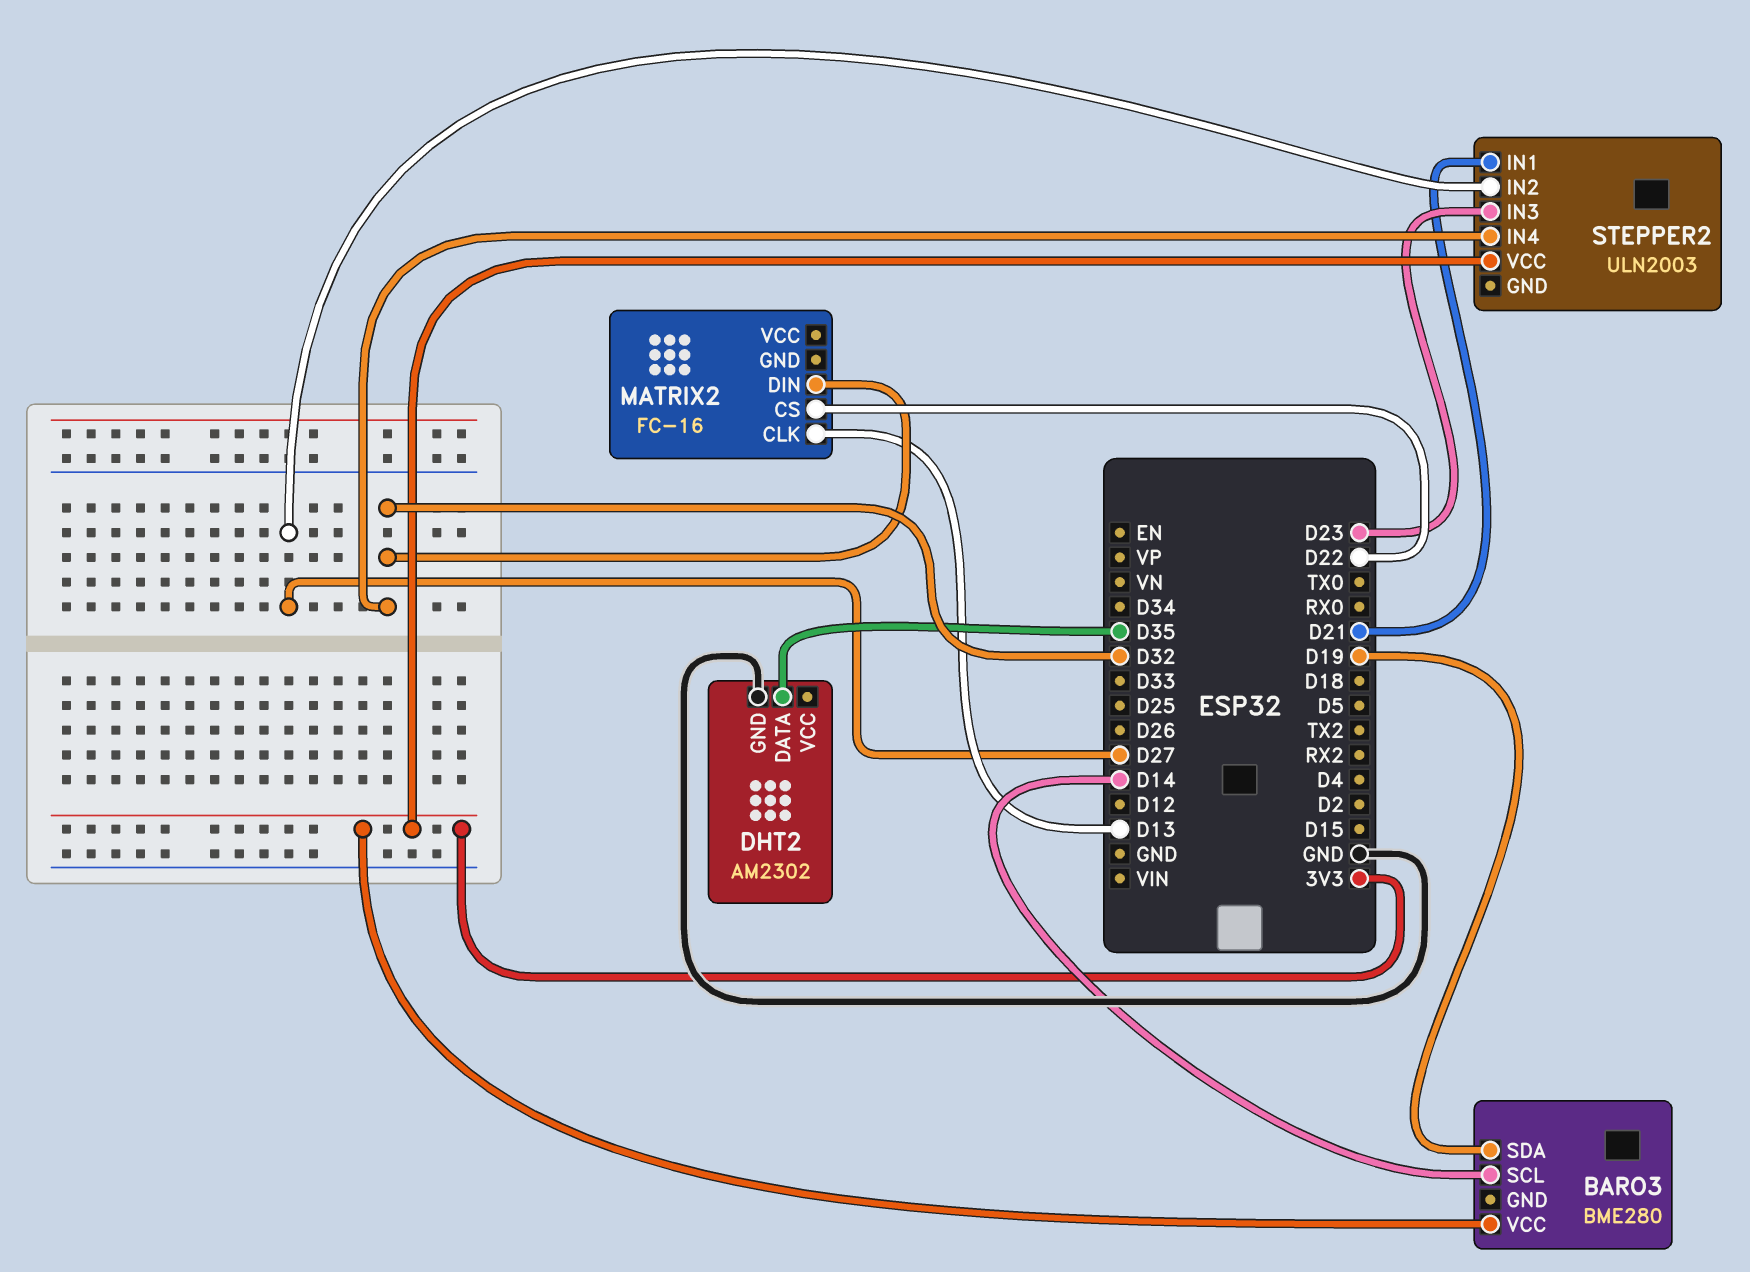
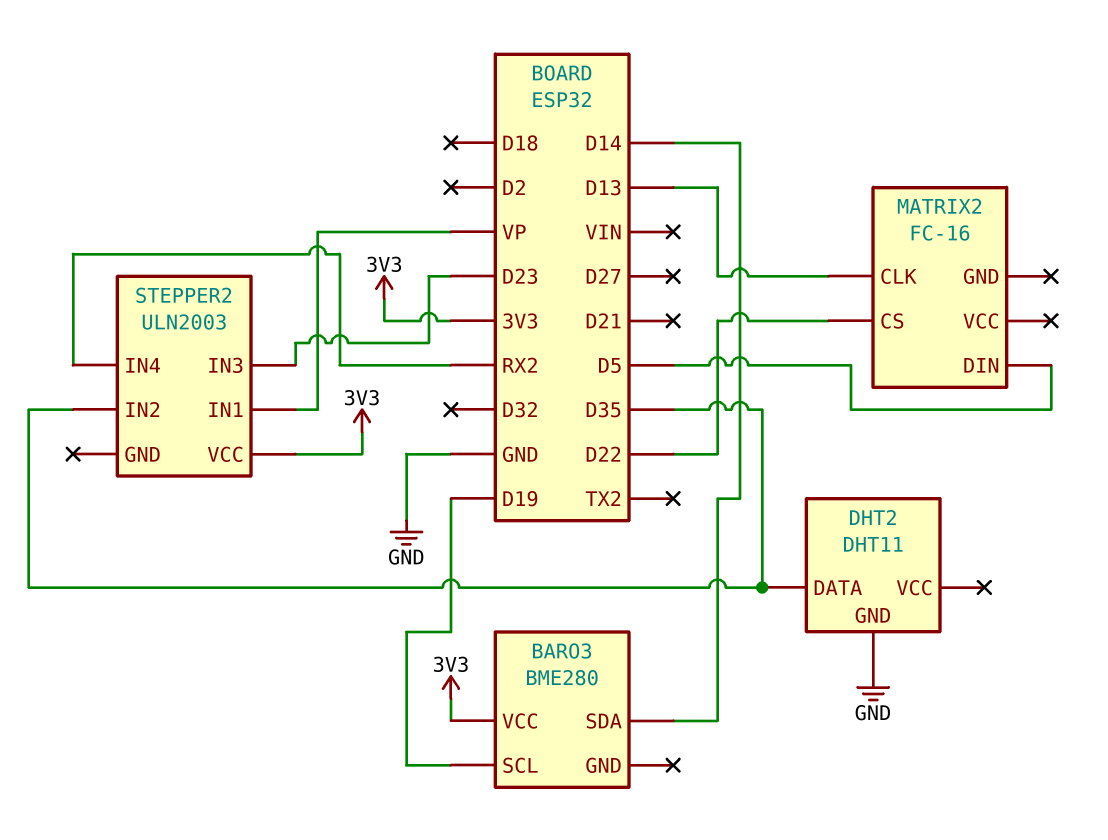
BARO3 pin SCL: D14 -> D19
BARO3 pin SDA: D19 -> D14
DHT2: AM2302 -> DHT11
MATRIX2 pin DIN: D32 -> D5
STEPPER2 pin IN1: D21 -> VP
STEPPER2 pin IN2: D27 -> D35
STEPPER2 pin IN4: D32 -> RX2

